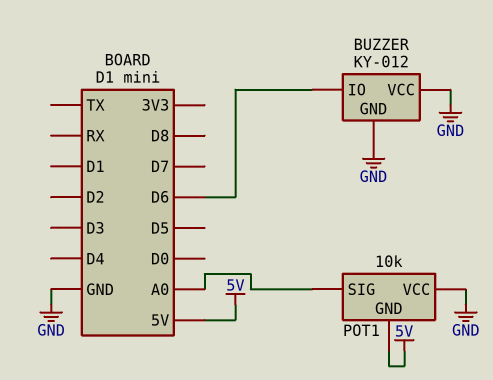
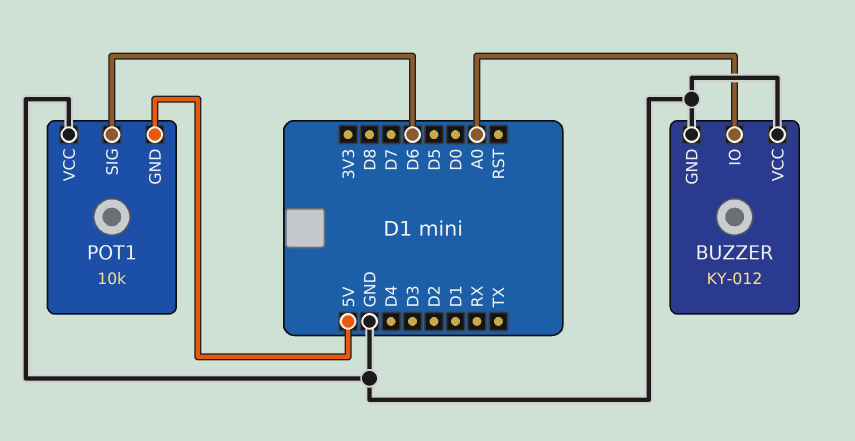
BUZZER pin IO: D6 -> A0
POT1 pin SIG: A0 -> D6

